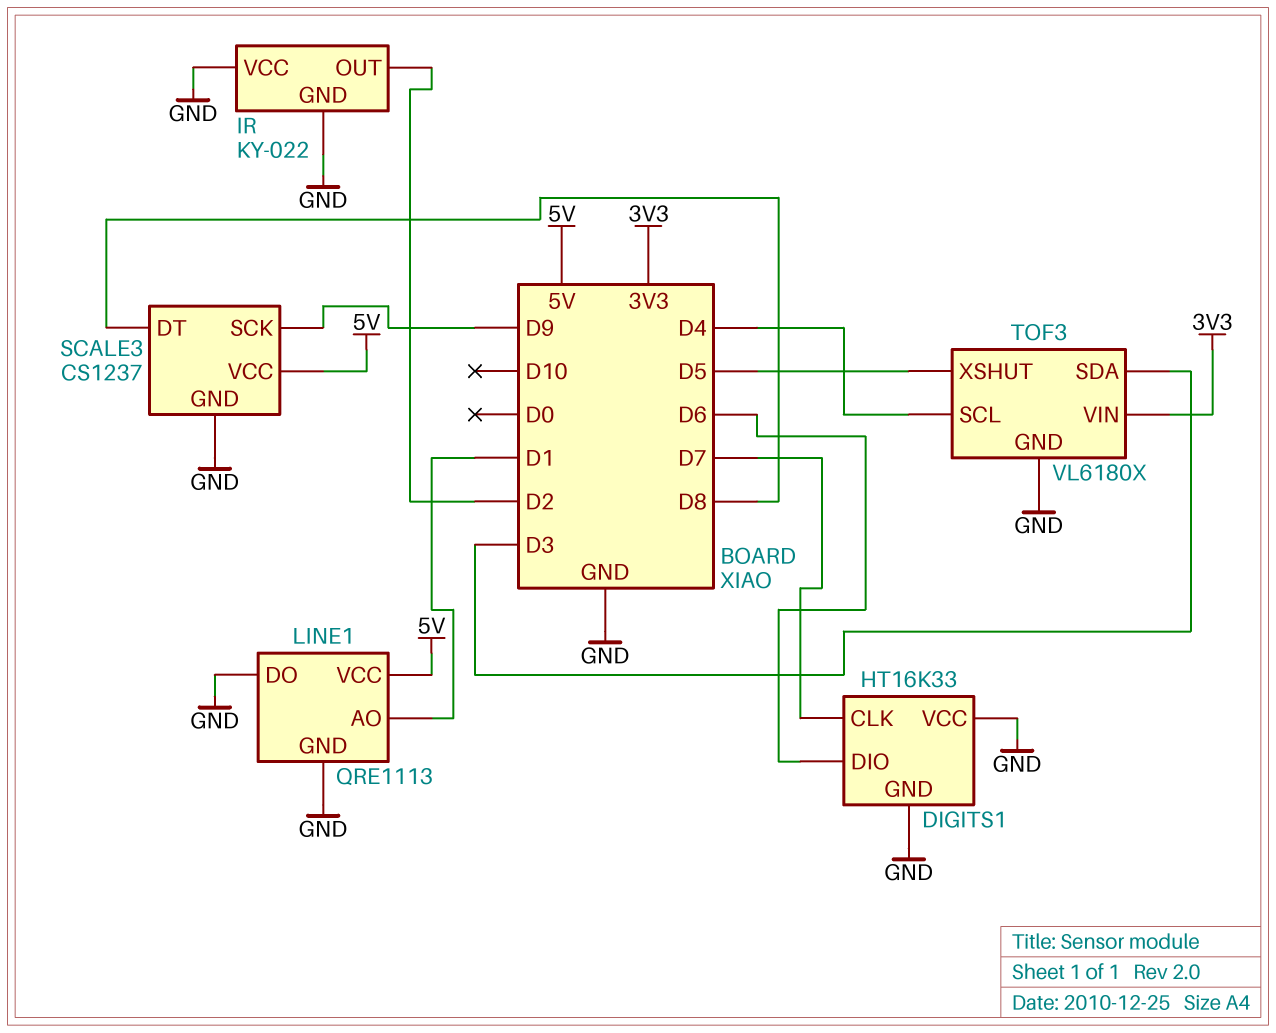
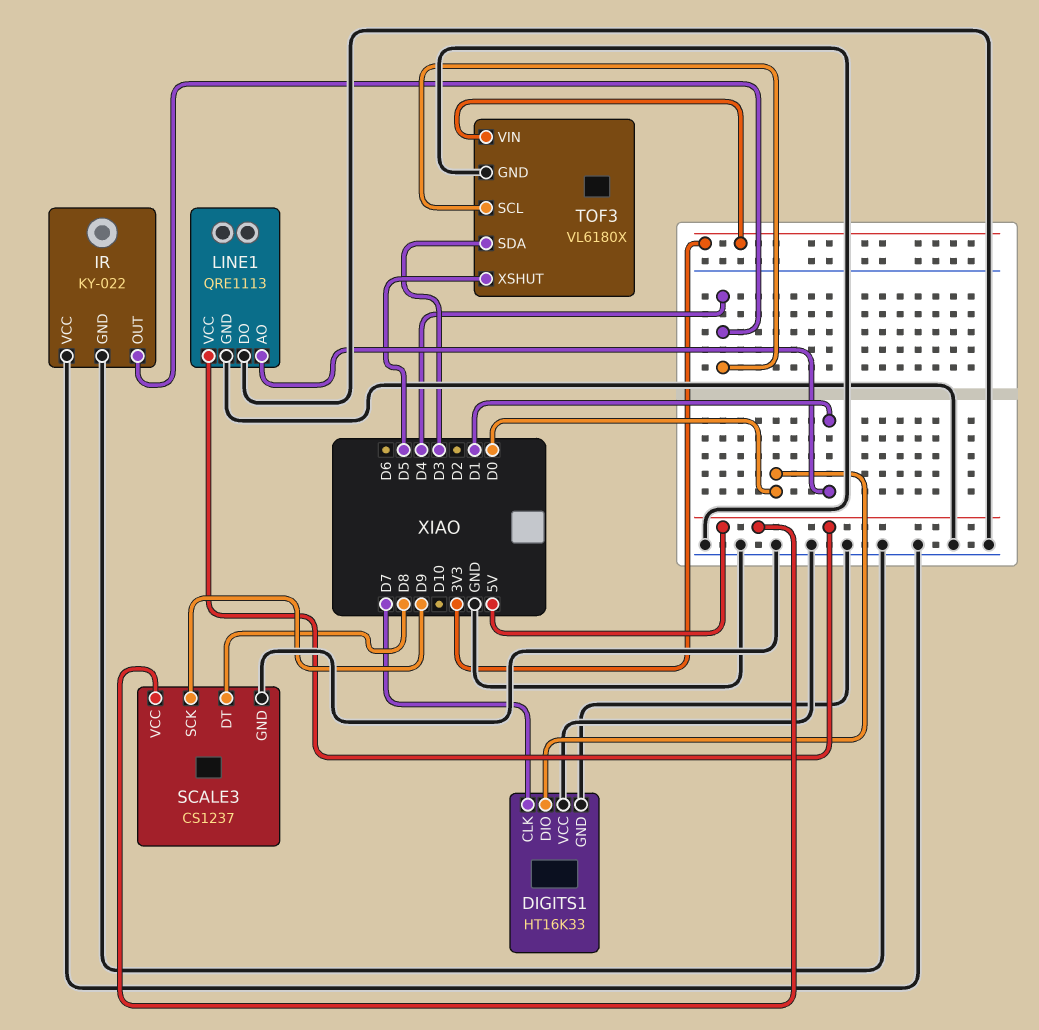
DIGITS1 pin DIO: D6 -> D0
IR pin OUT: D2 -> D4

